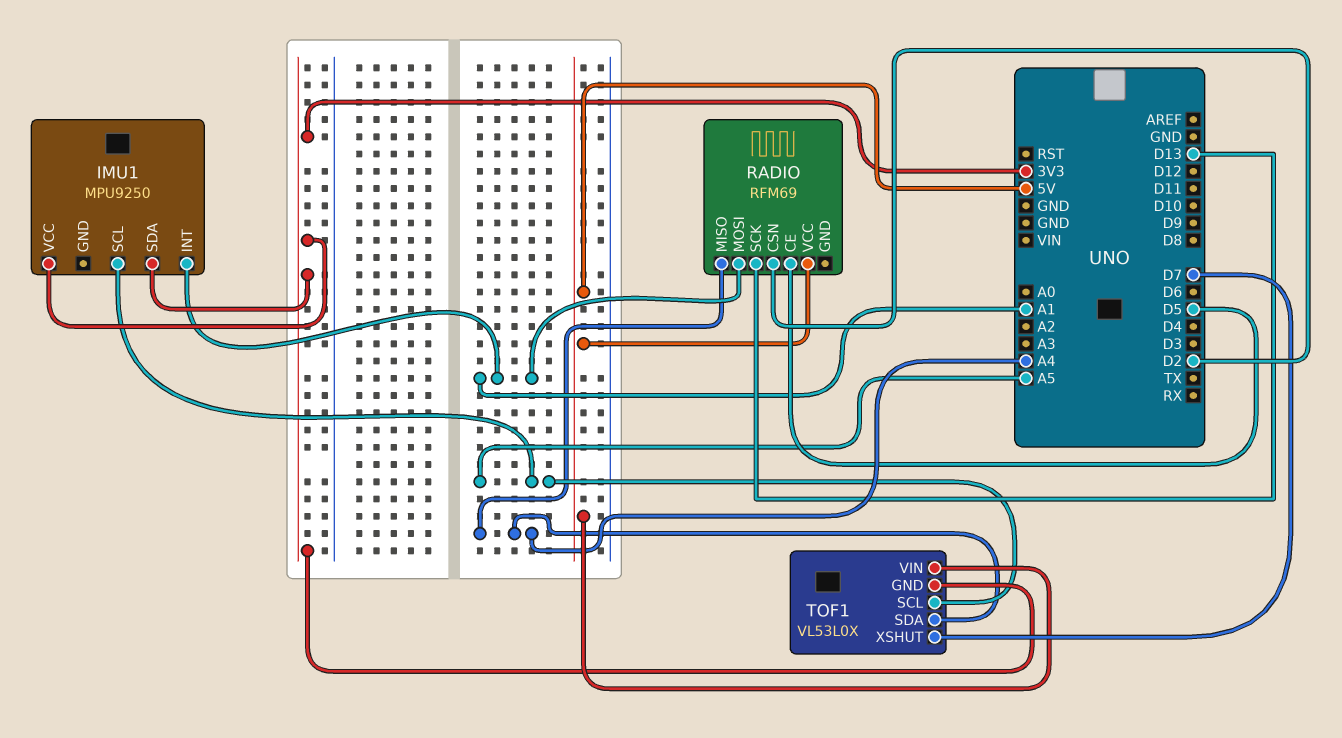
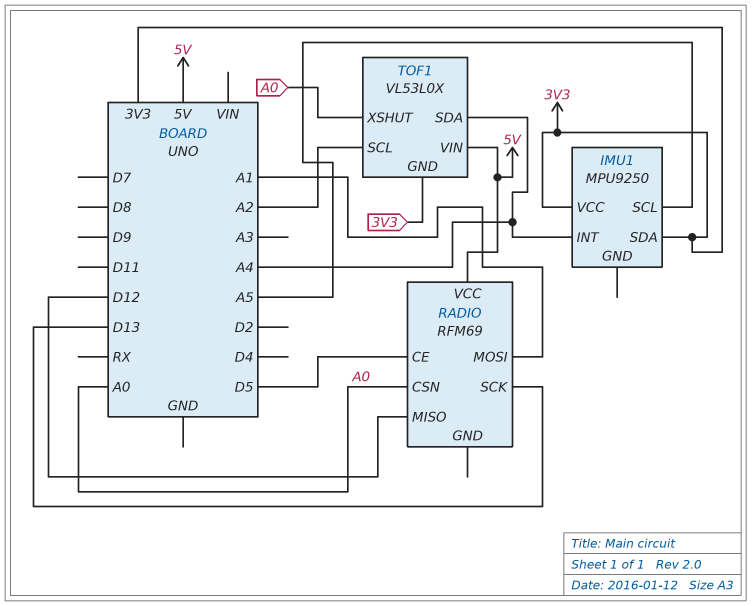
IMU1 pin INT: A1 -> A4
RADIO pin CSN: D2 -> A0
RADIO pin MISO: A4 -> D12
TOF1 pin SCL: A5 -> A2
TOF1 pin XSHUT: D7 -> A0

